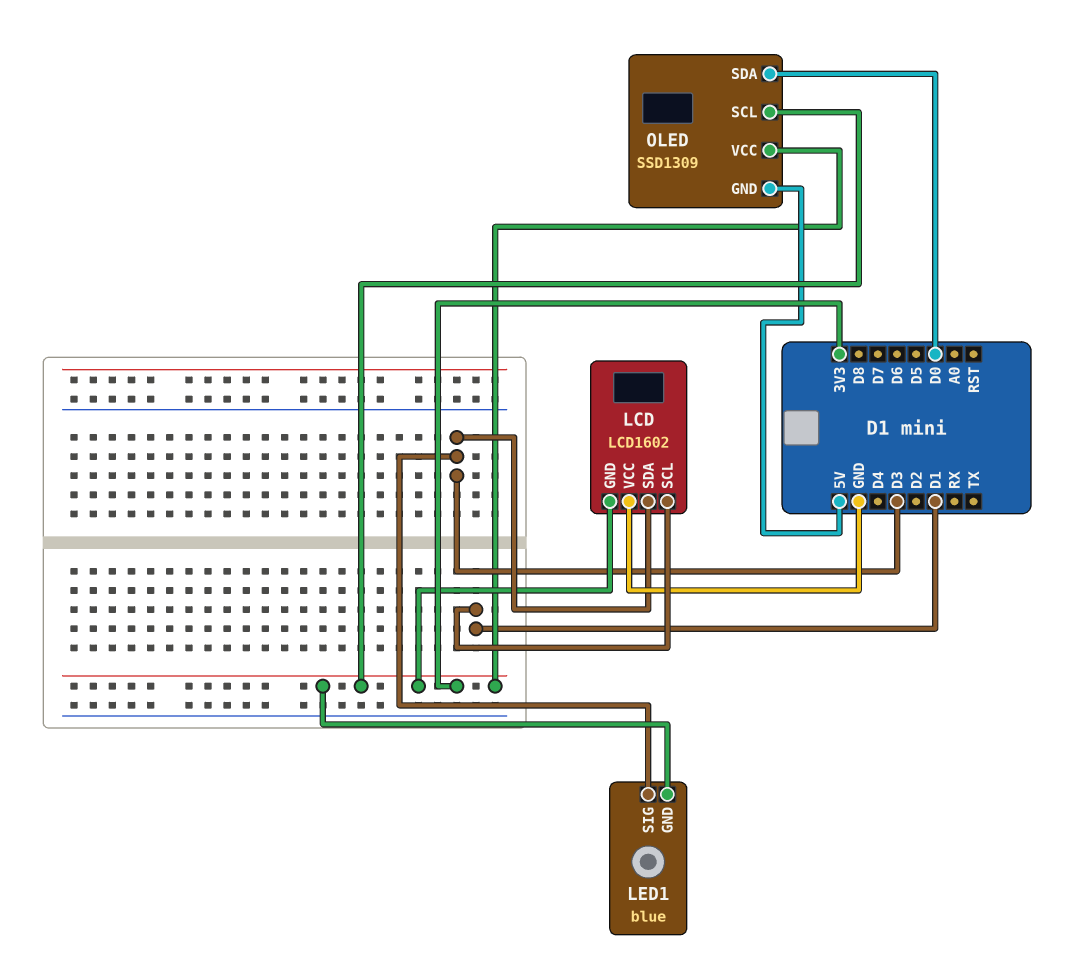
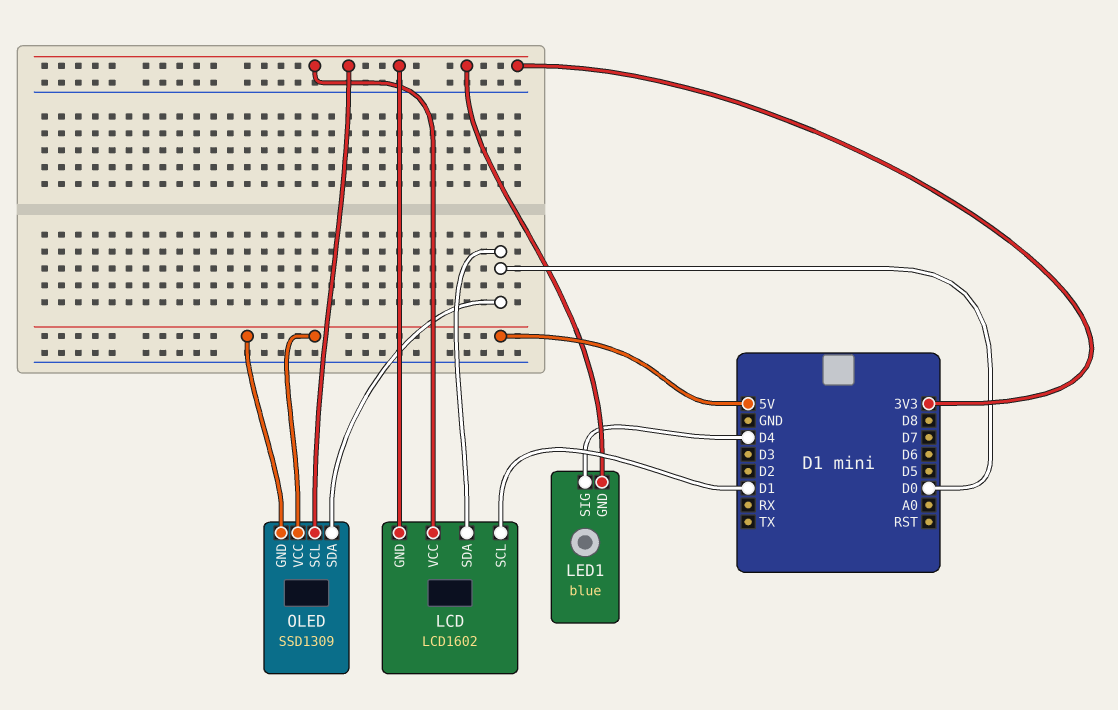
LCD pin SDA: D3 -> D0
LCD pin VCC: GND -> 3V3
LED1 pin SIG: D3 -> D4
OLED pin VCC: 3V3 -> 5V

